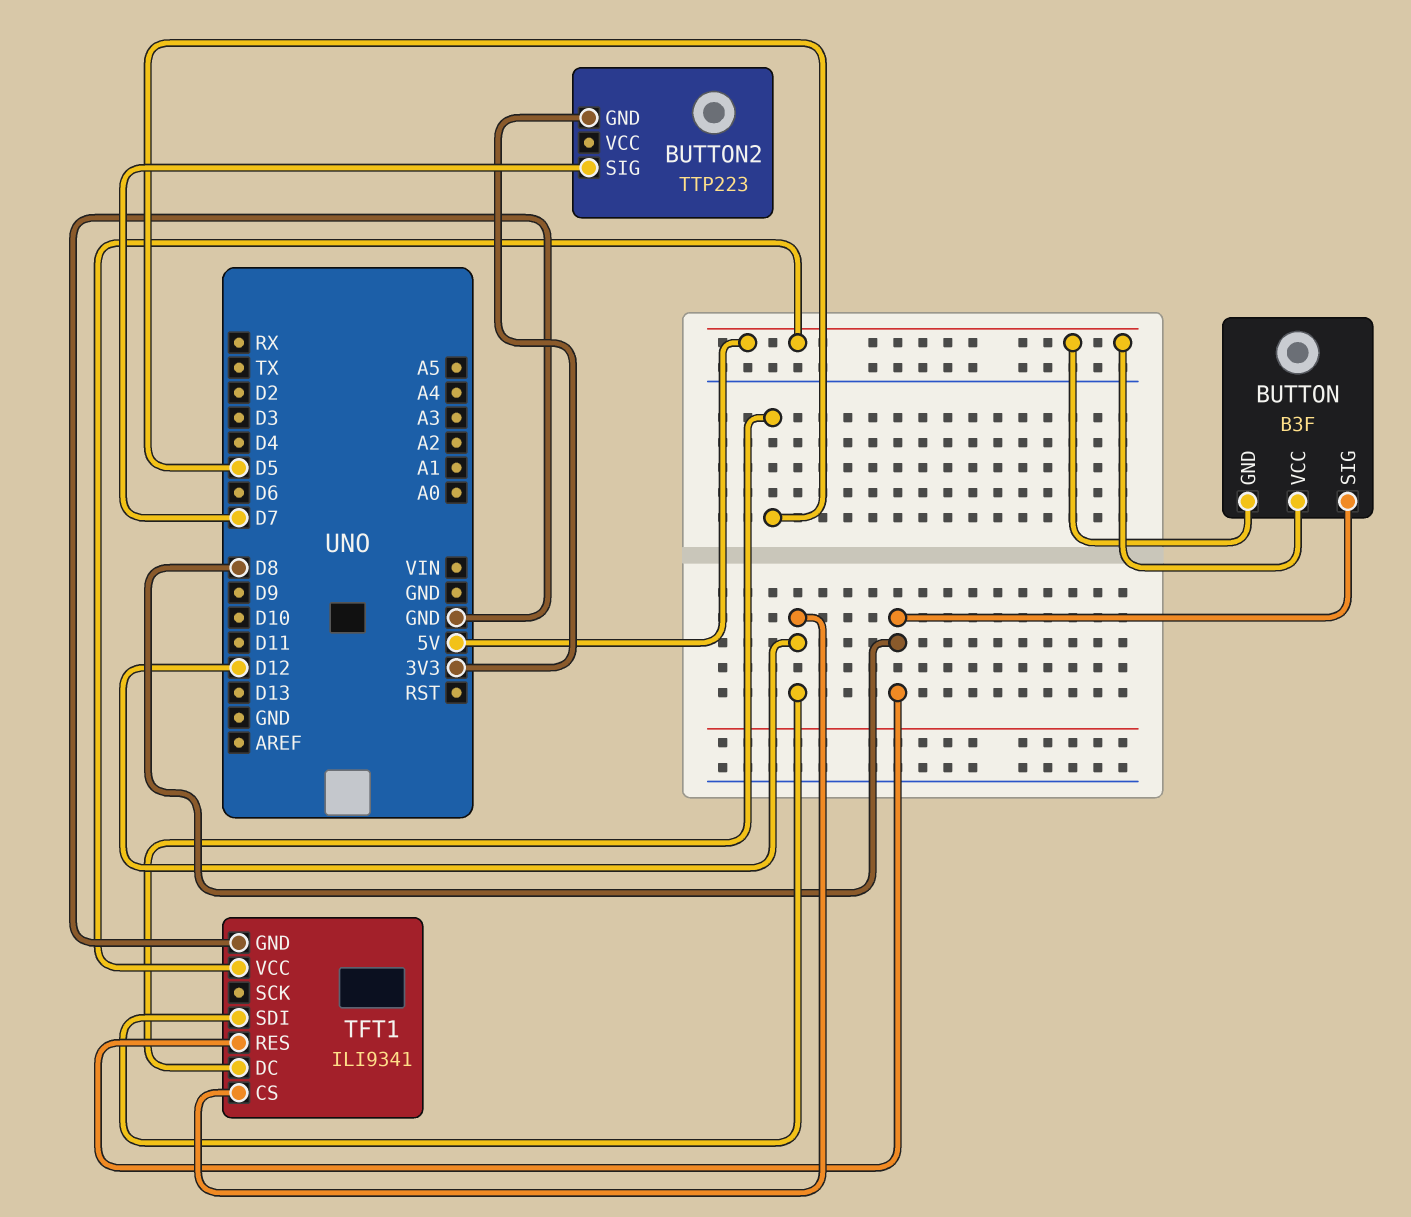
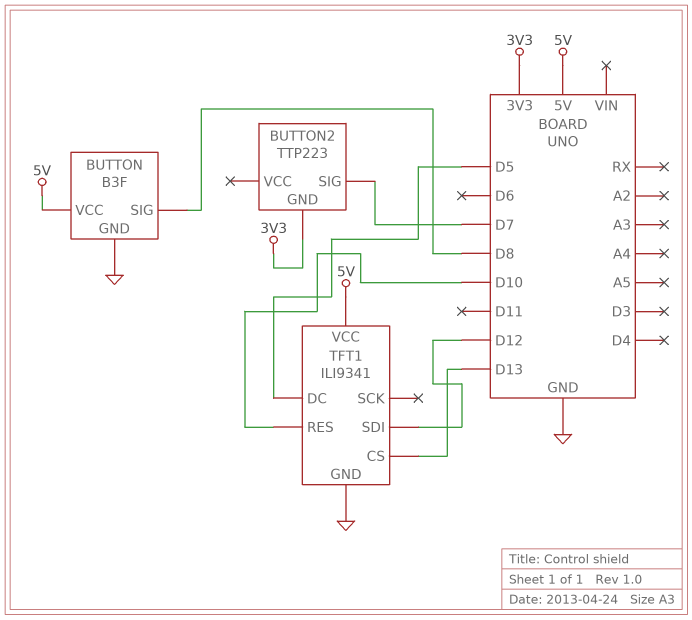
BUTTON pin GND: 5V -> GND
TFT1 pin CS: D12 -> D13
TFT1 pin RES: D8 -> D10

